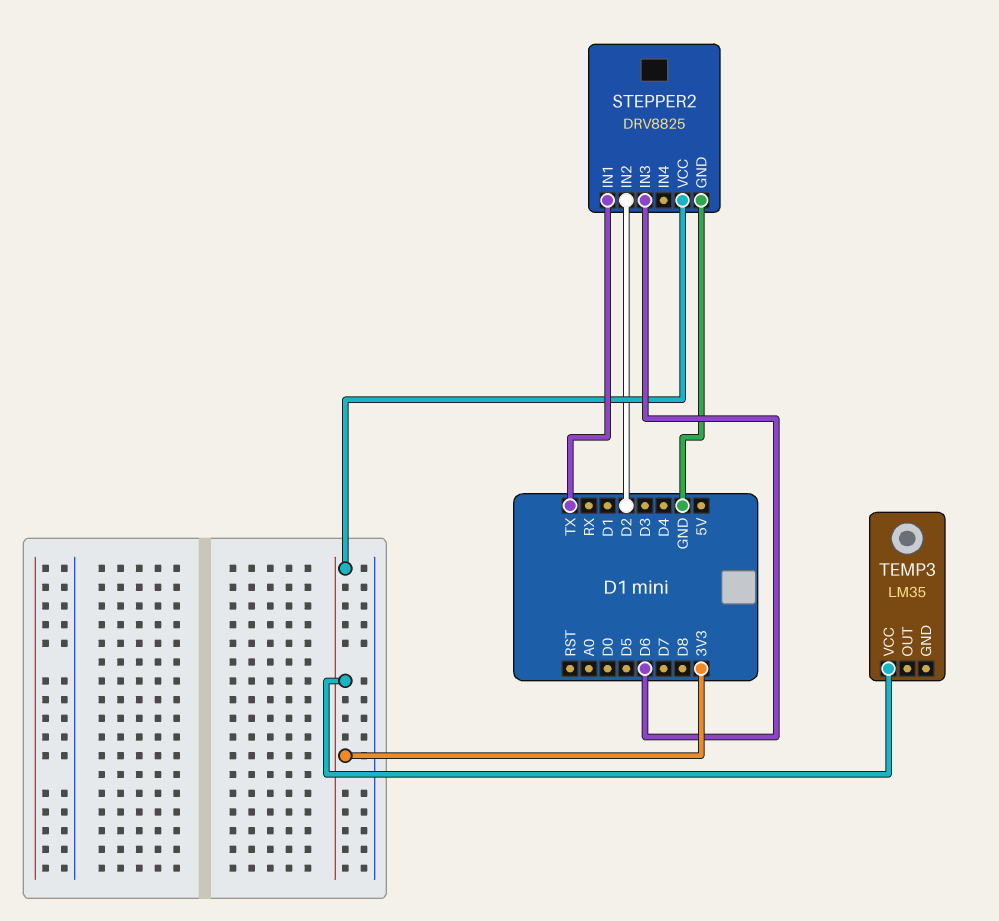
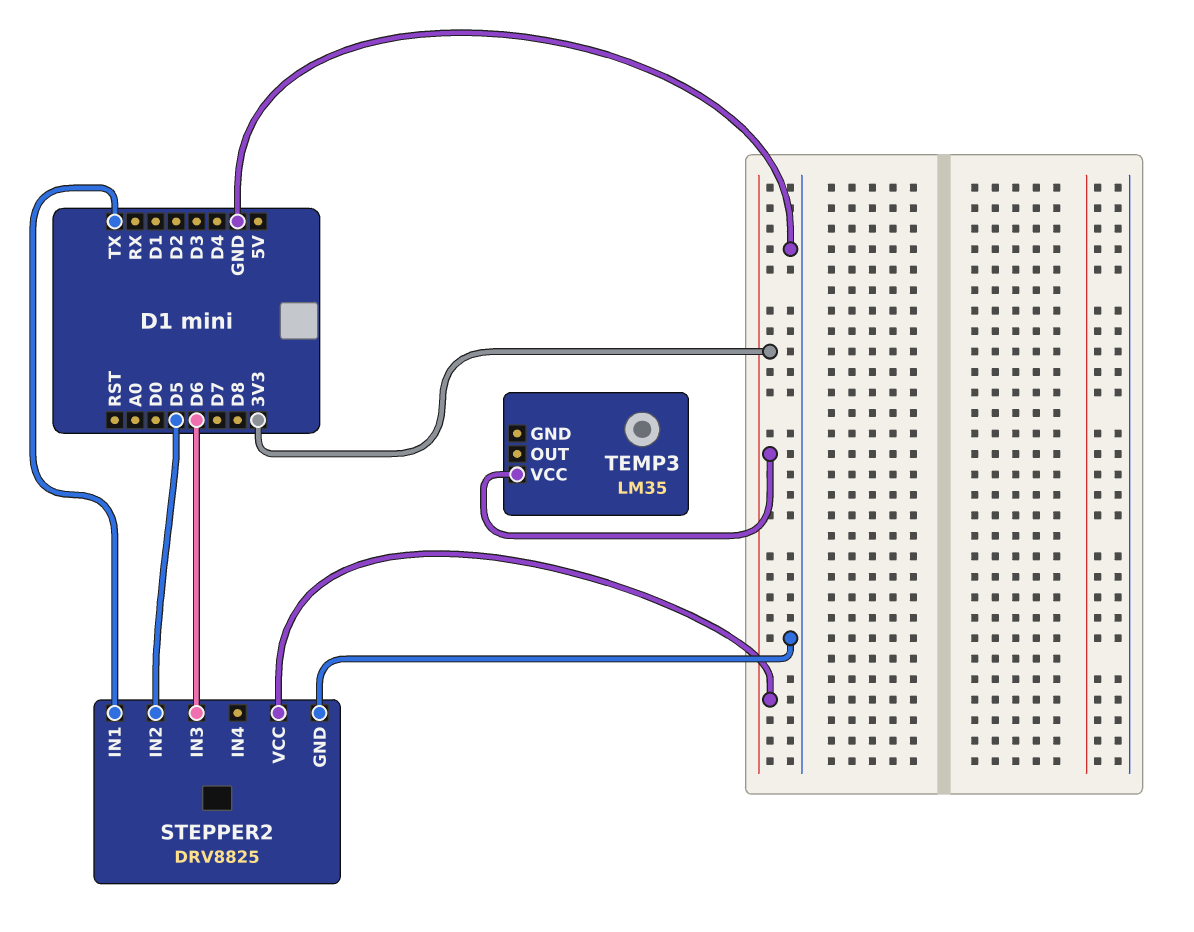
STEPPER2 pin IN2: D2 -> D5

